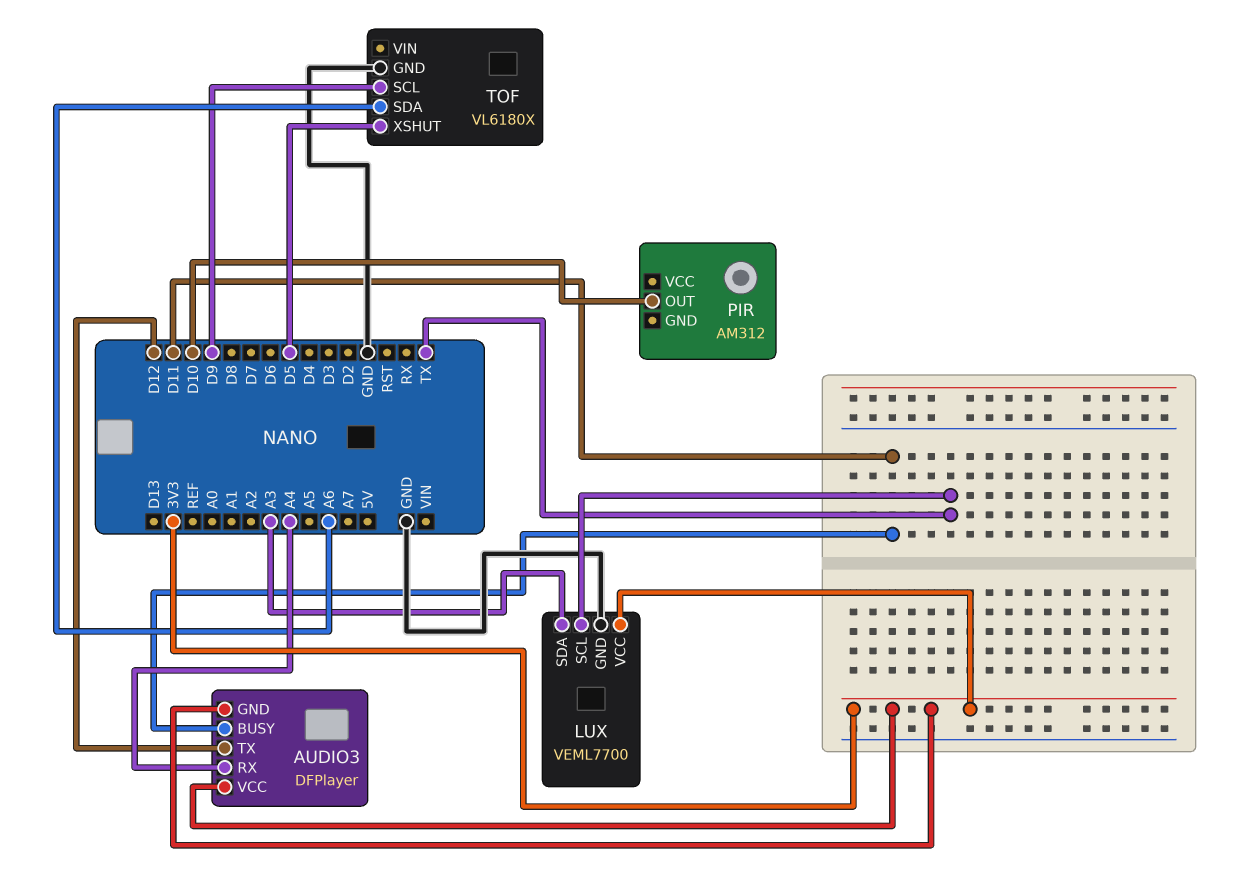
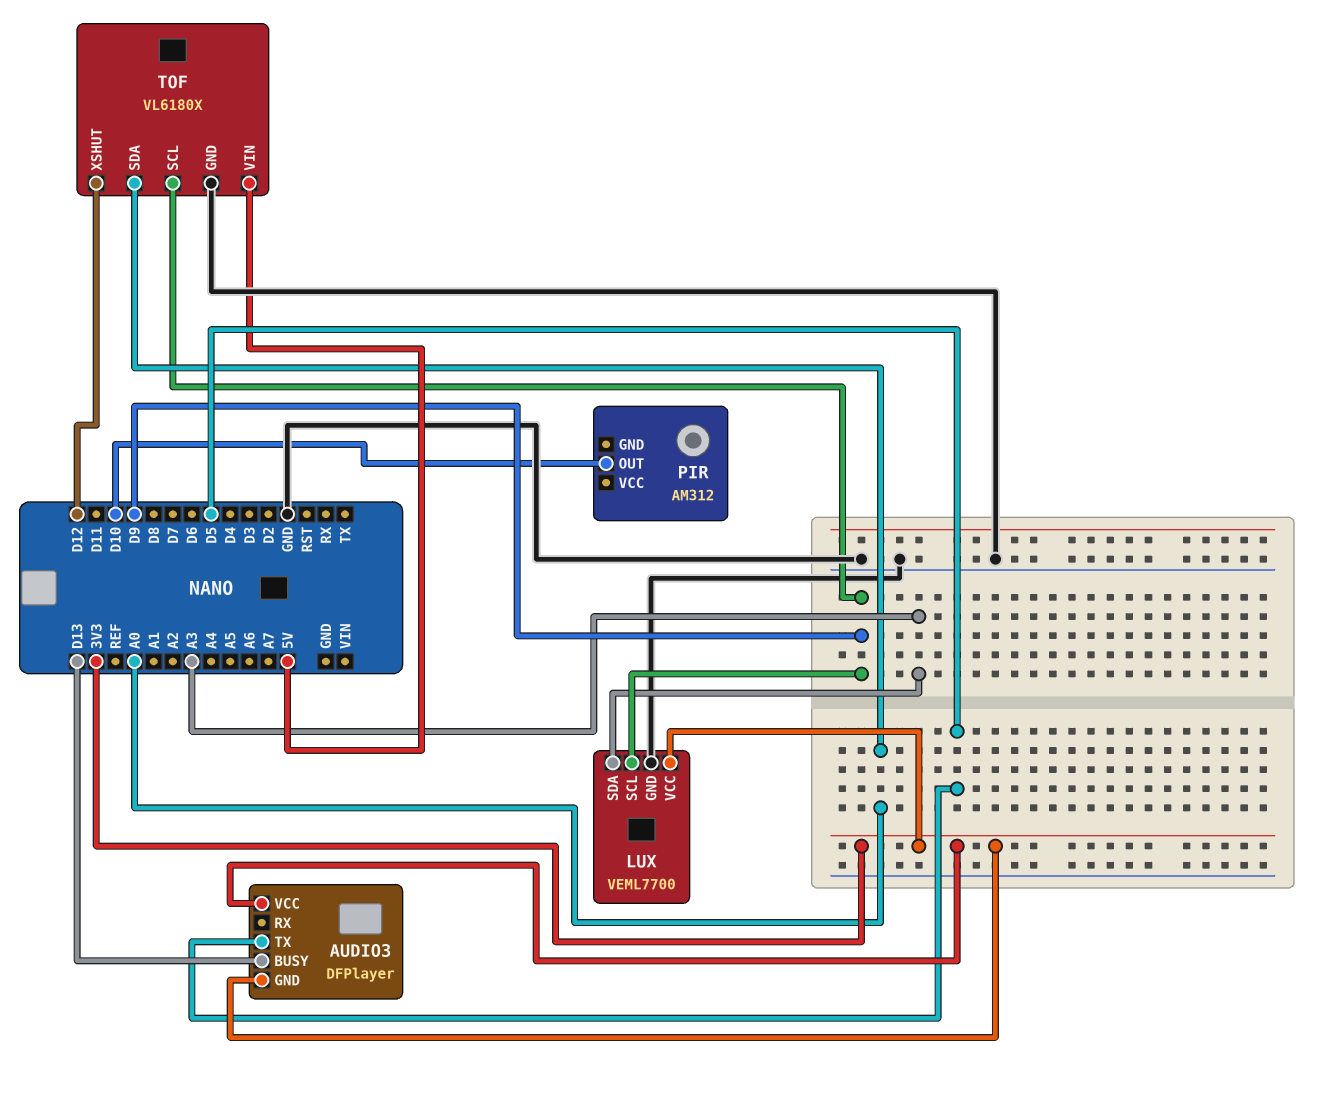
AUDIO3 pin BUSY: D11 -> D13
AUDIO3 pin RX: A4 -> none
AUDIO3 pin TX: D12 -> D5
LUX pin SCL: TX -> D9
TOF pin SDA: A6 -> A0
TOF pin VIN: none -> 5V
TOF pin XSHUT: D5 -> D12

